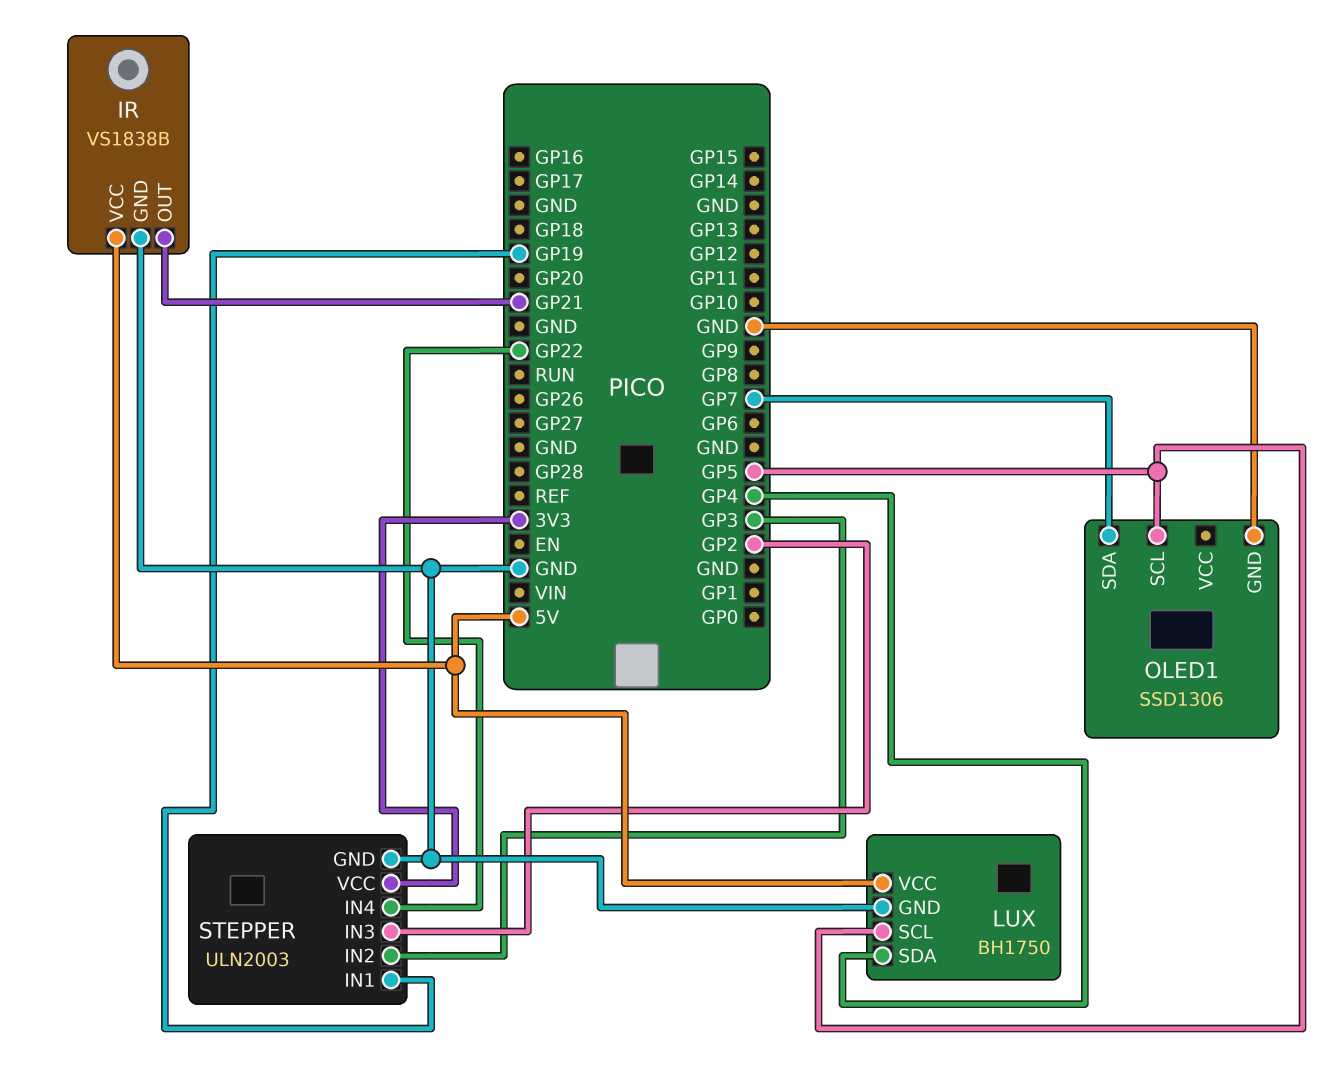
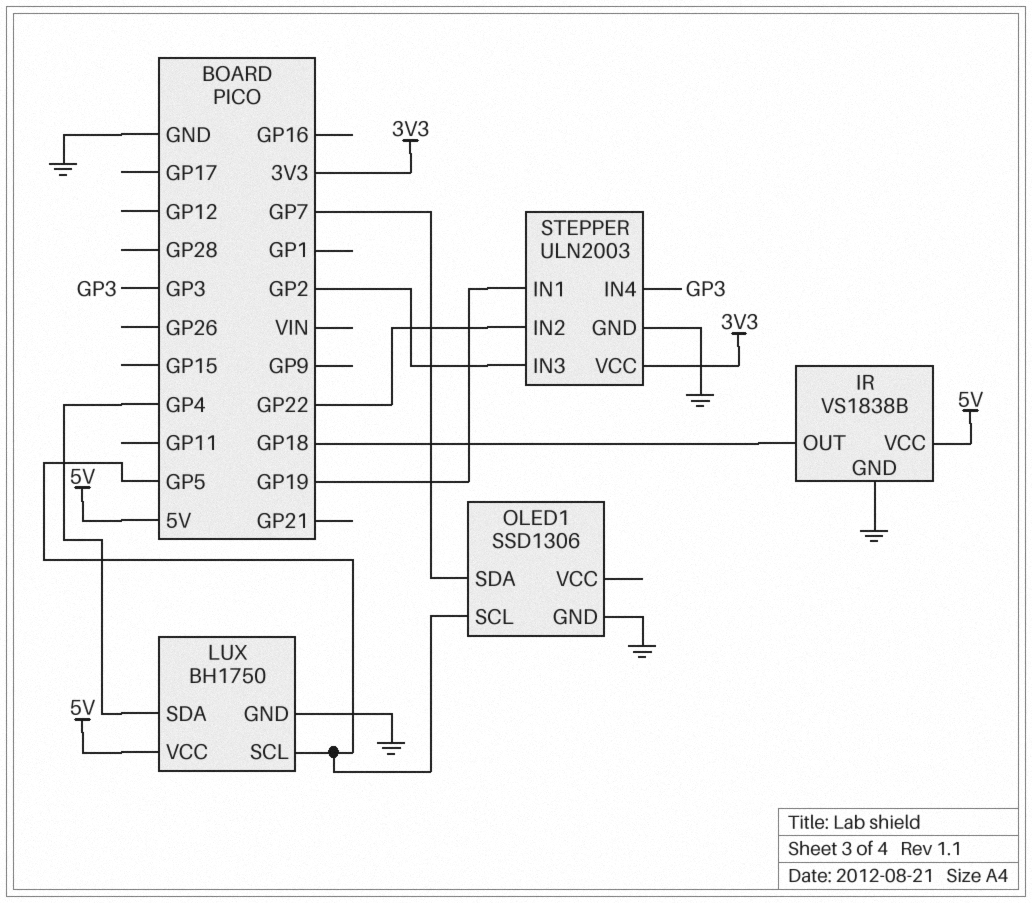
IR pin OUT: GP21 -> GP18
STEPPER pin IN2: GP3 -> GP22
STEPPER pin IN4: GP22 -> GP3

